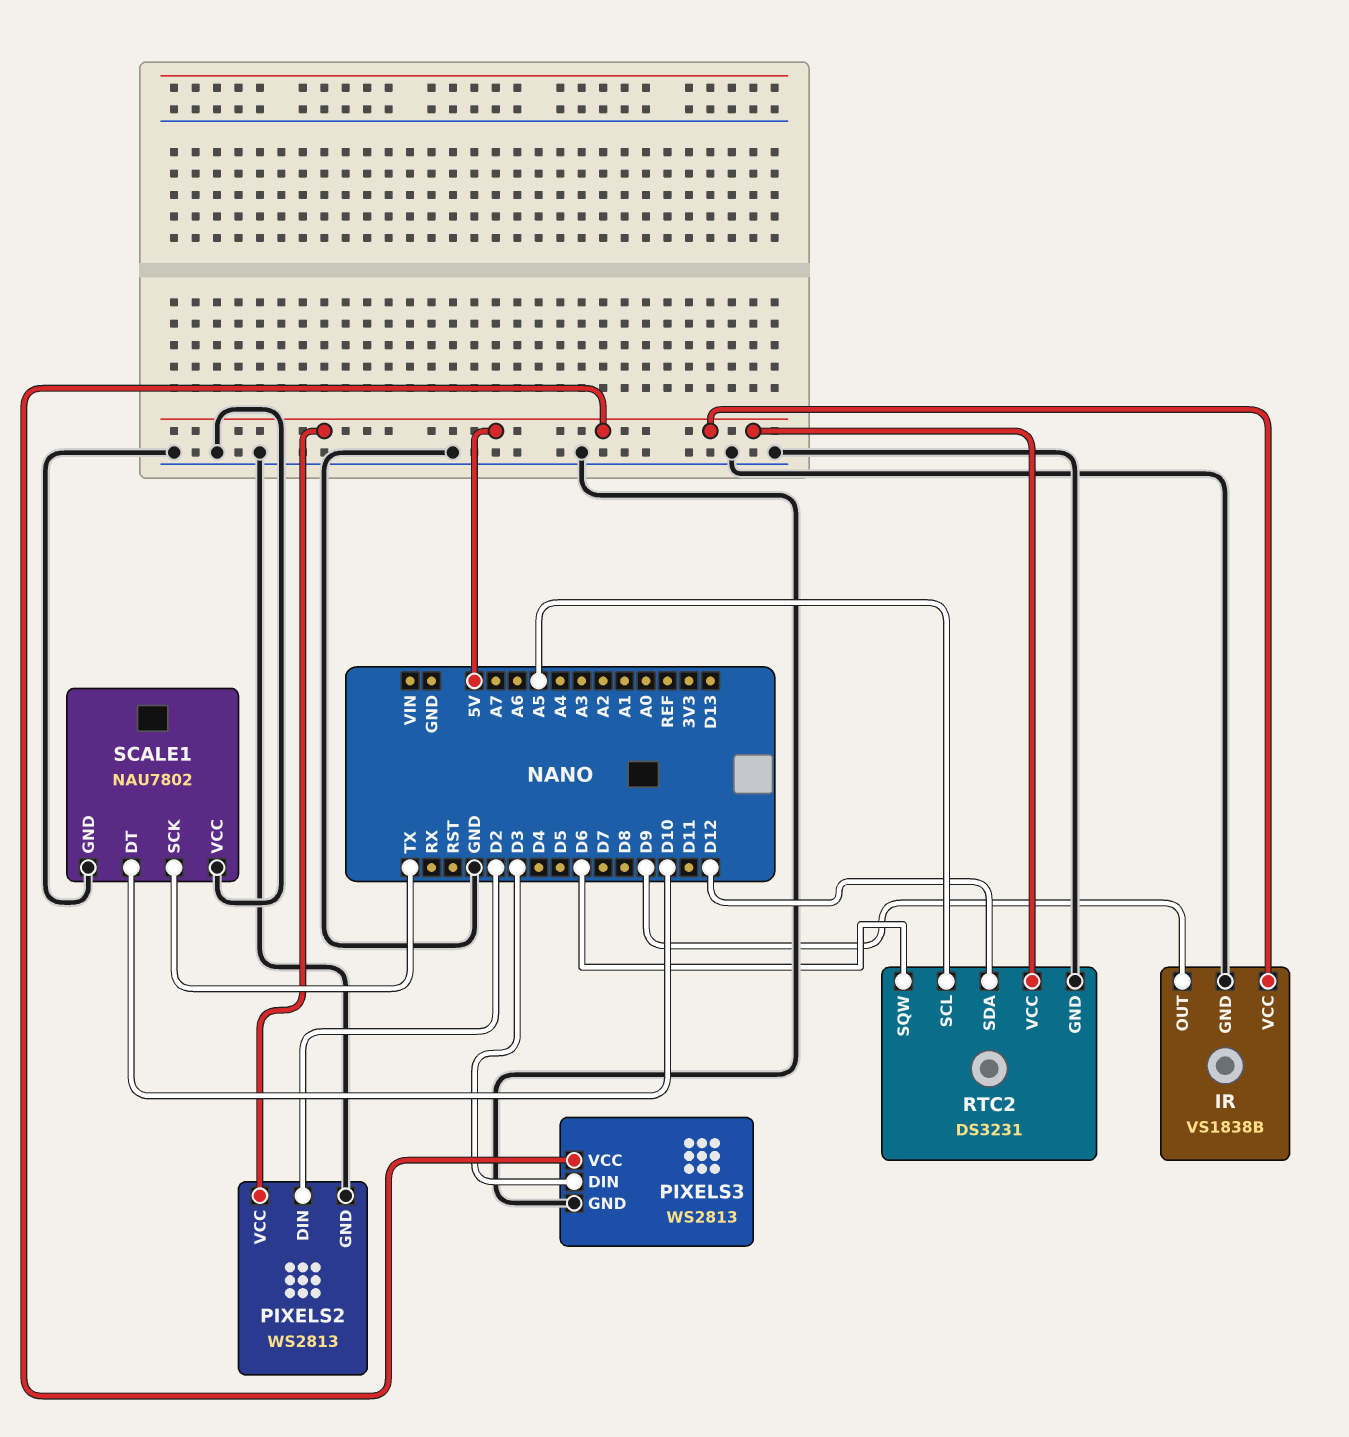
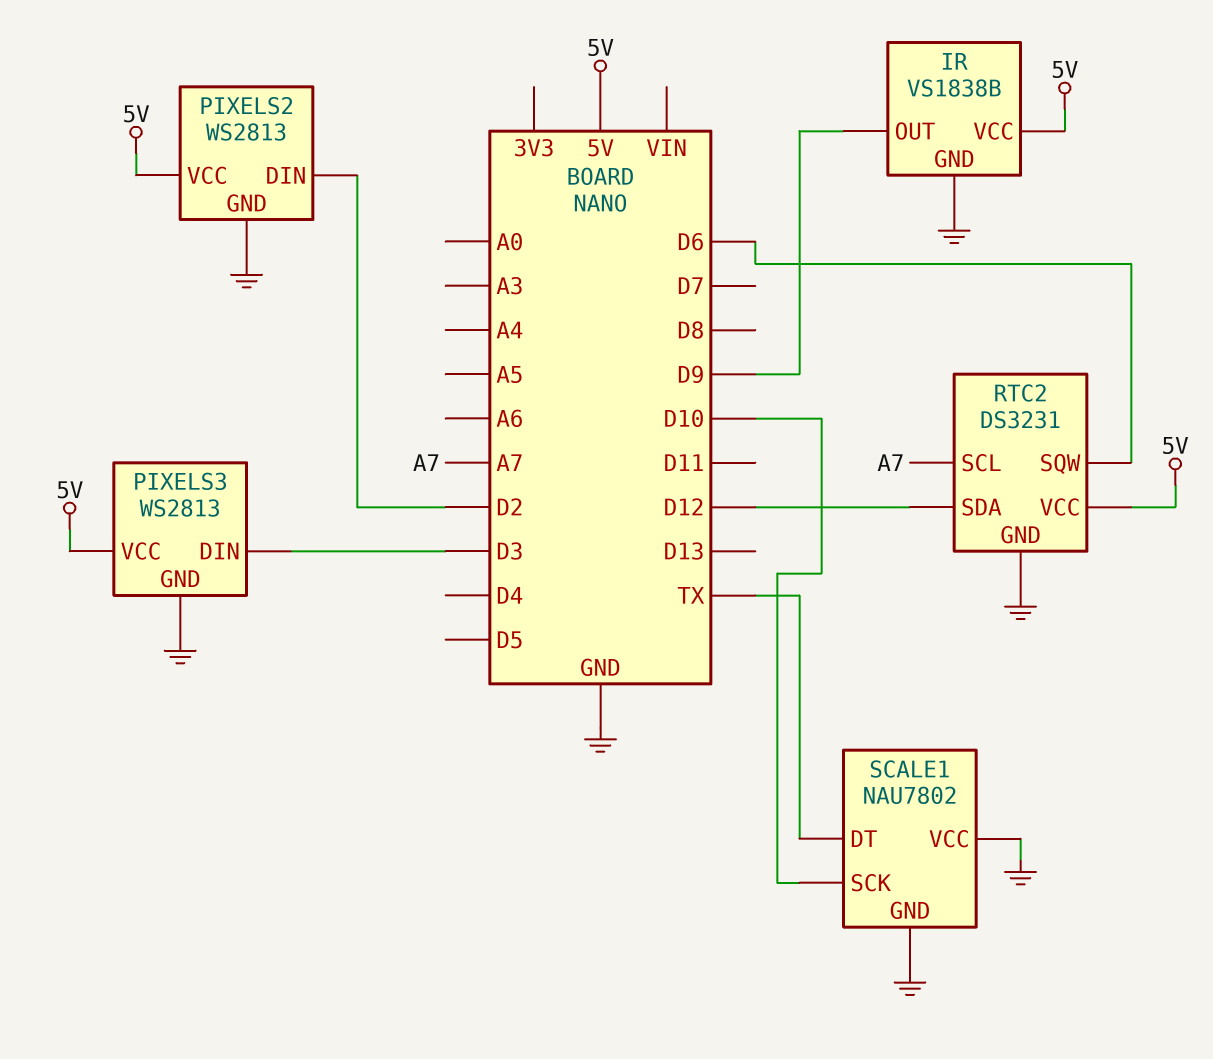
RTC2 pin SCL: A5 -> A7
SCALE1 pin DT: D10 -> TX
SCALE1 pin SCK: TX -> D10

